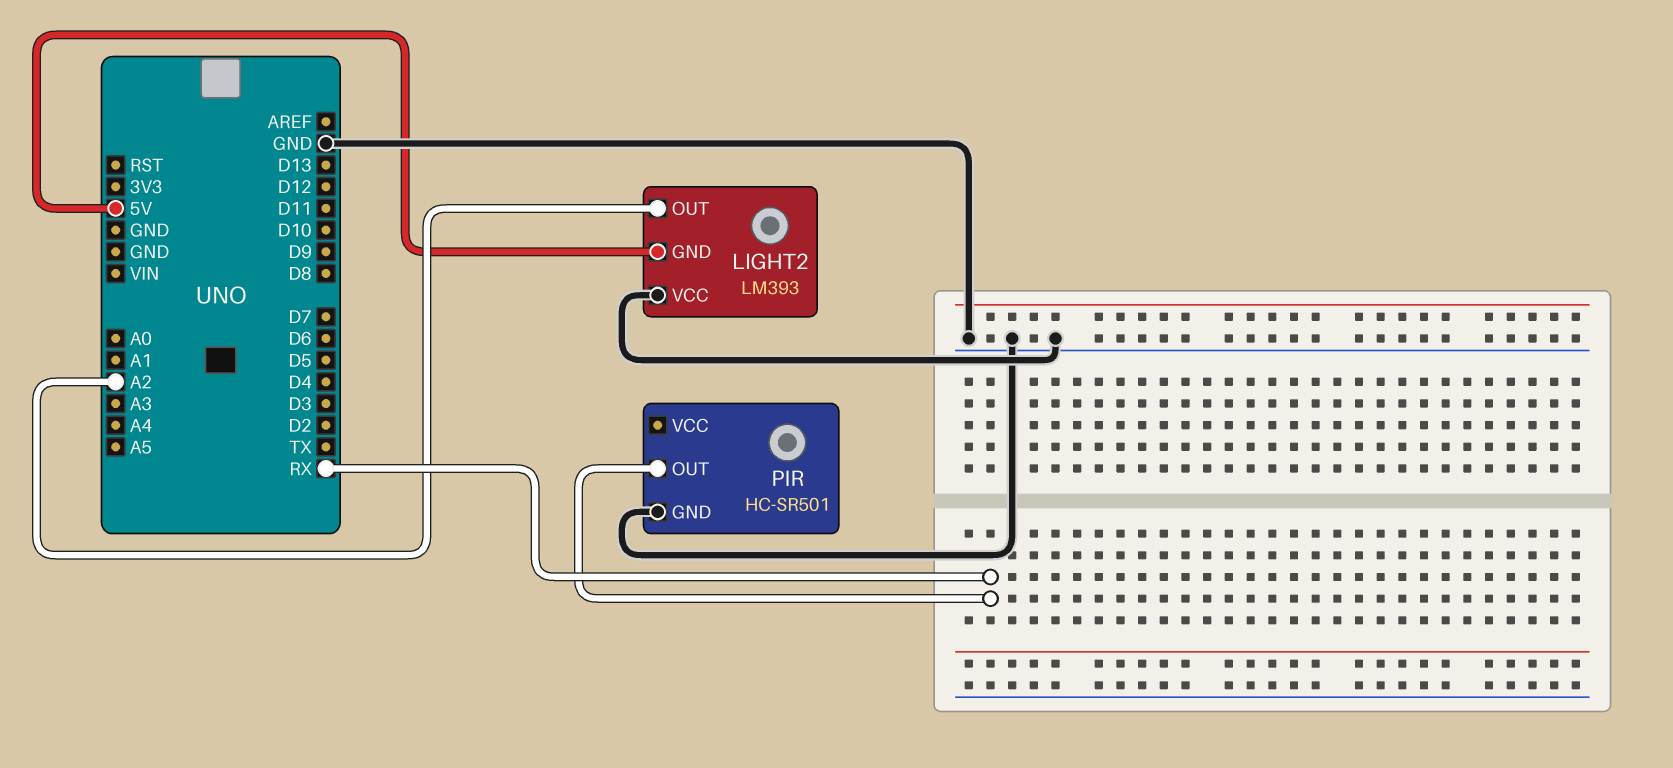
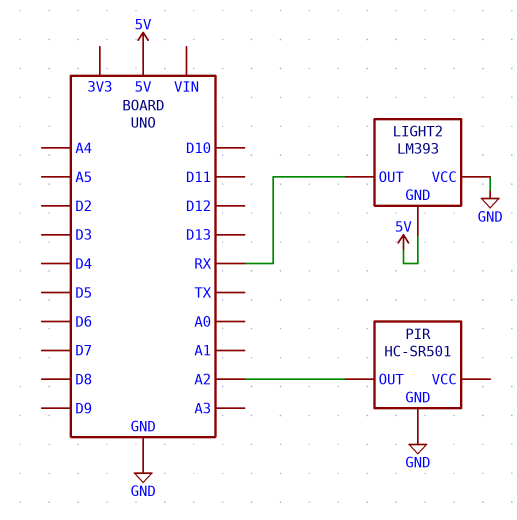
LIGHT2 pin OUT: A2 -> RX
PIR pin OUT: RX -> A2

